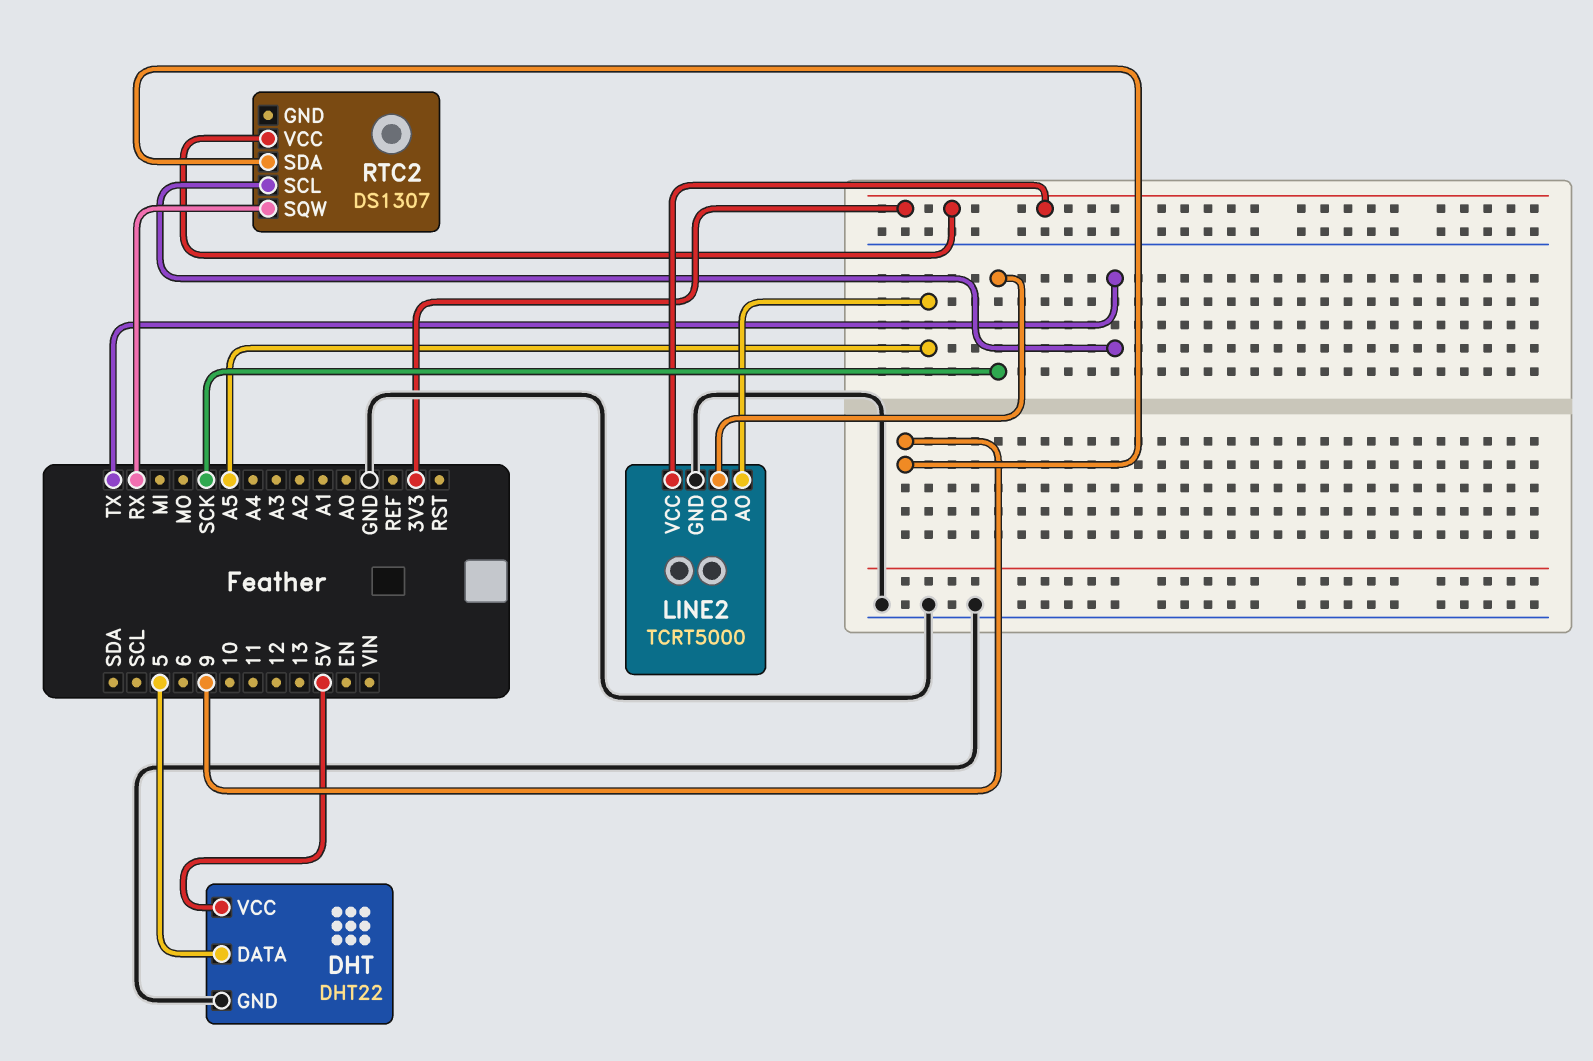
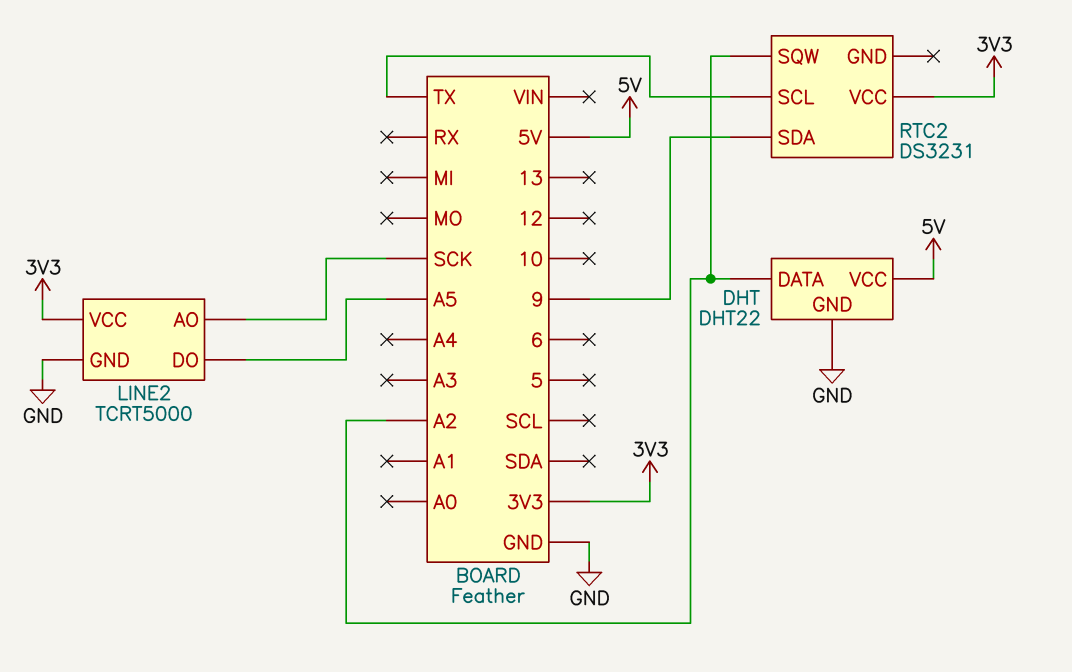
DHT pin DATA: 5 -> A2
LINE2 pin AO: A5 -> SCK
LINE2 pin DO: SCK -> A5
RTC2: DS1307 -> DS3231
RTC2 pin SQW: RX -> A2

